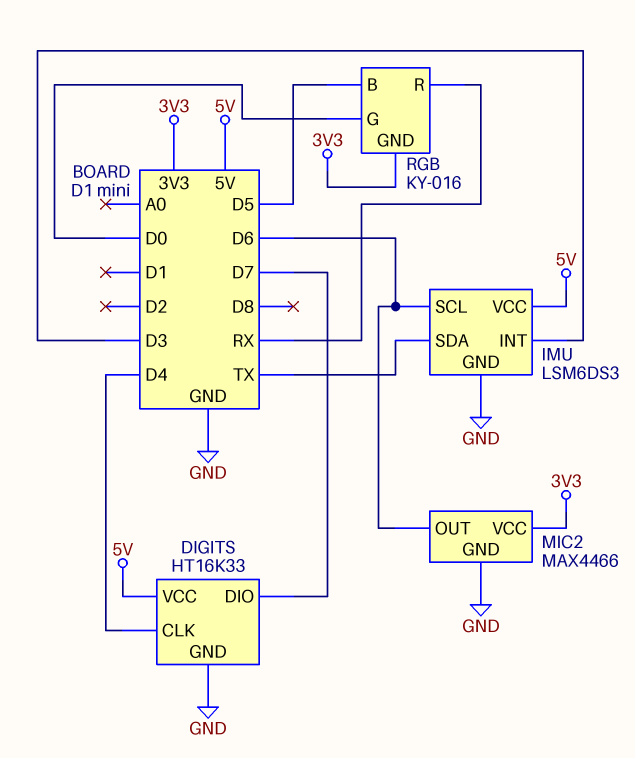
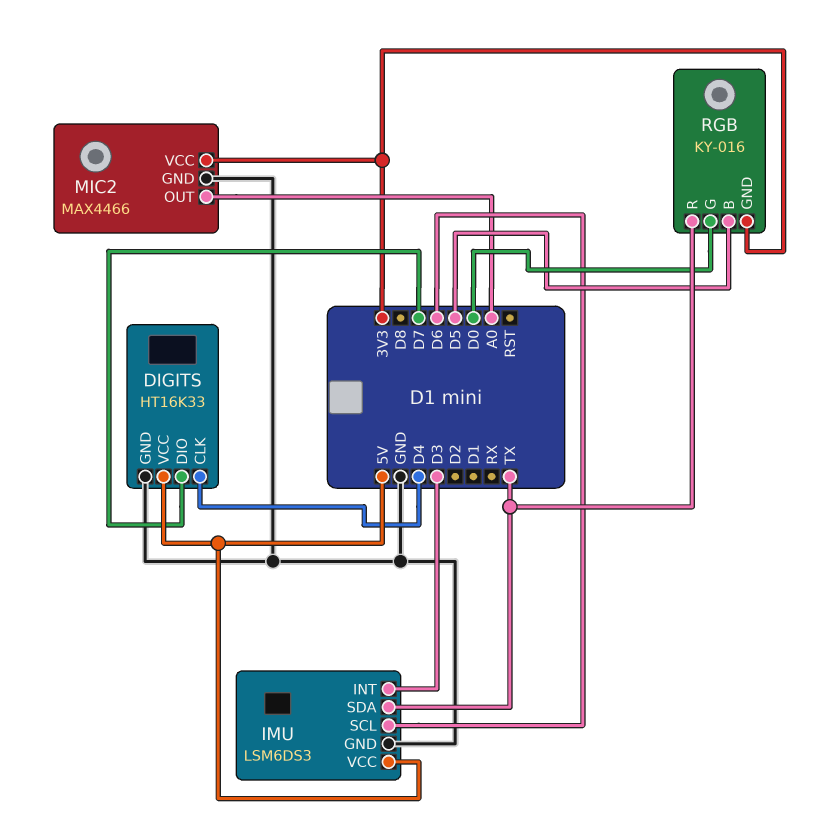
MIC2 pin OUT: D6 -> A0
RGB pin R: RX -> TX

